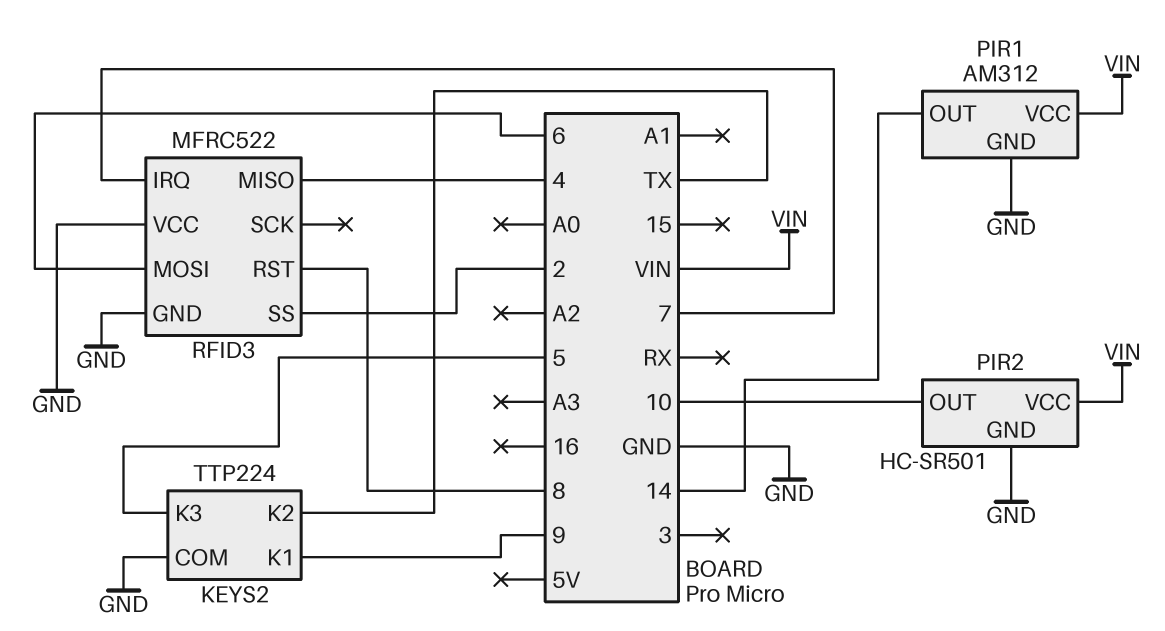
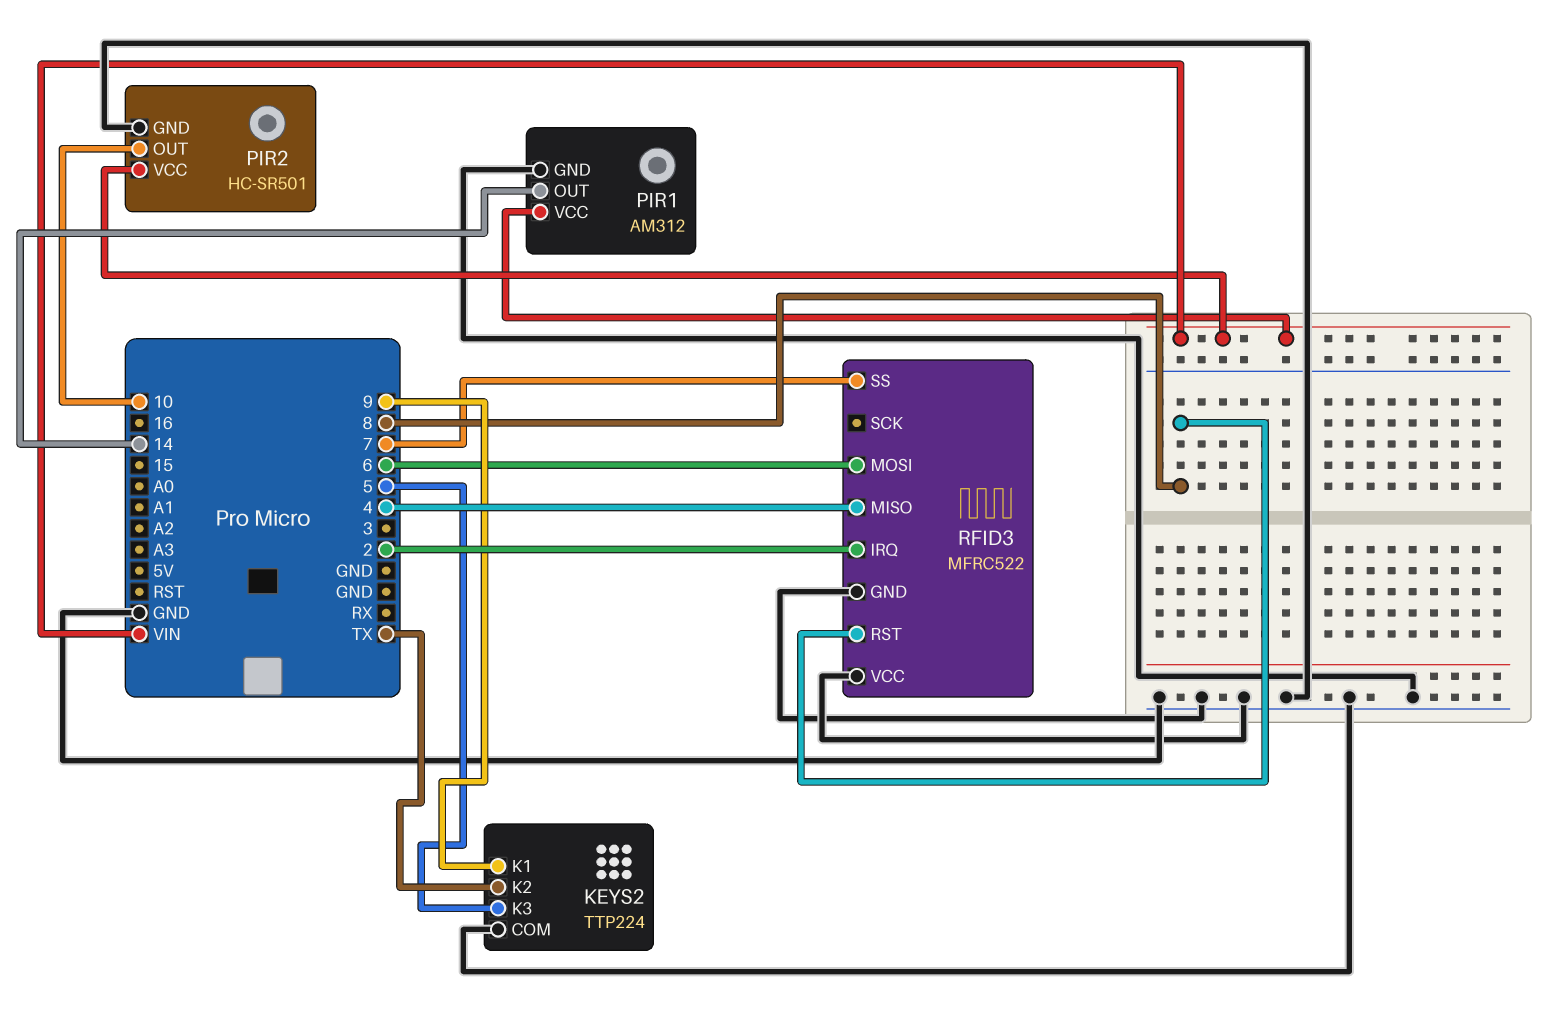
RFID3 pin IRQ: 7 -> 2
RFID3 pin SS: 2 -> 7

